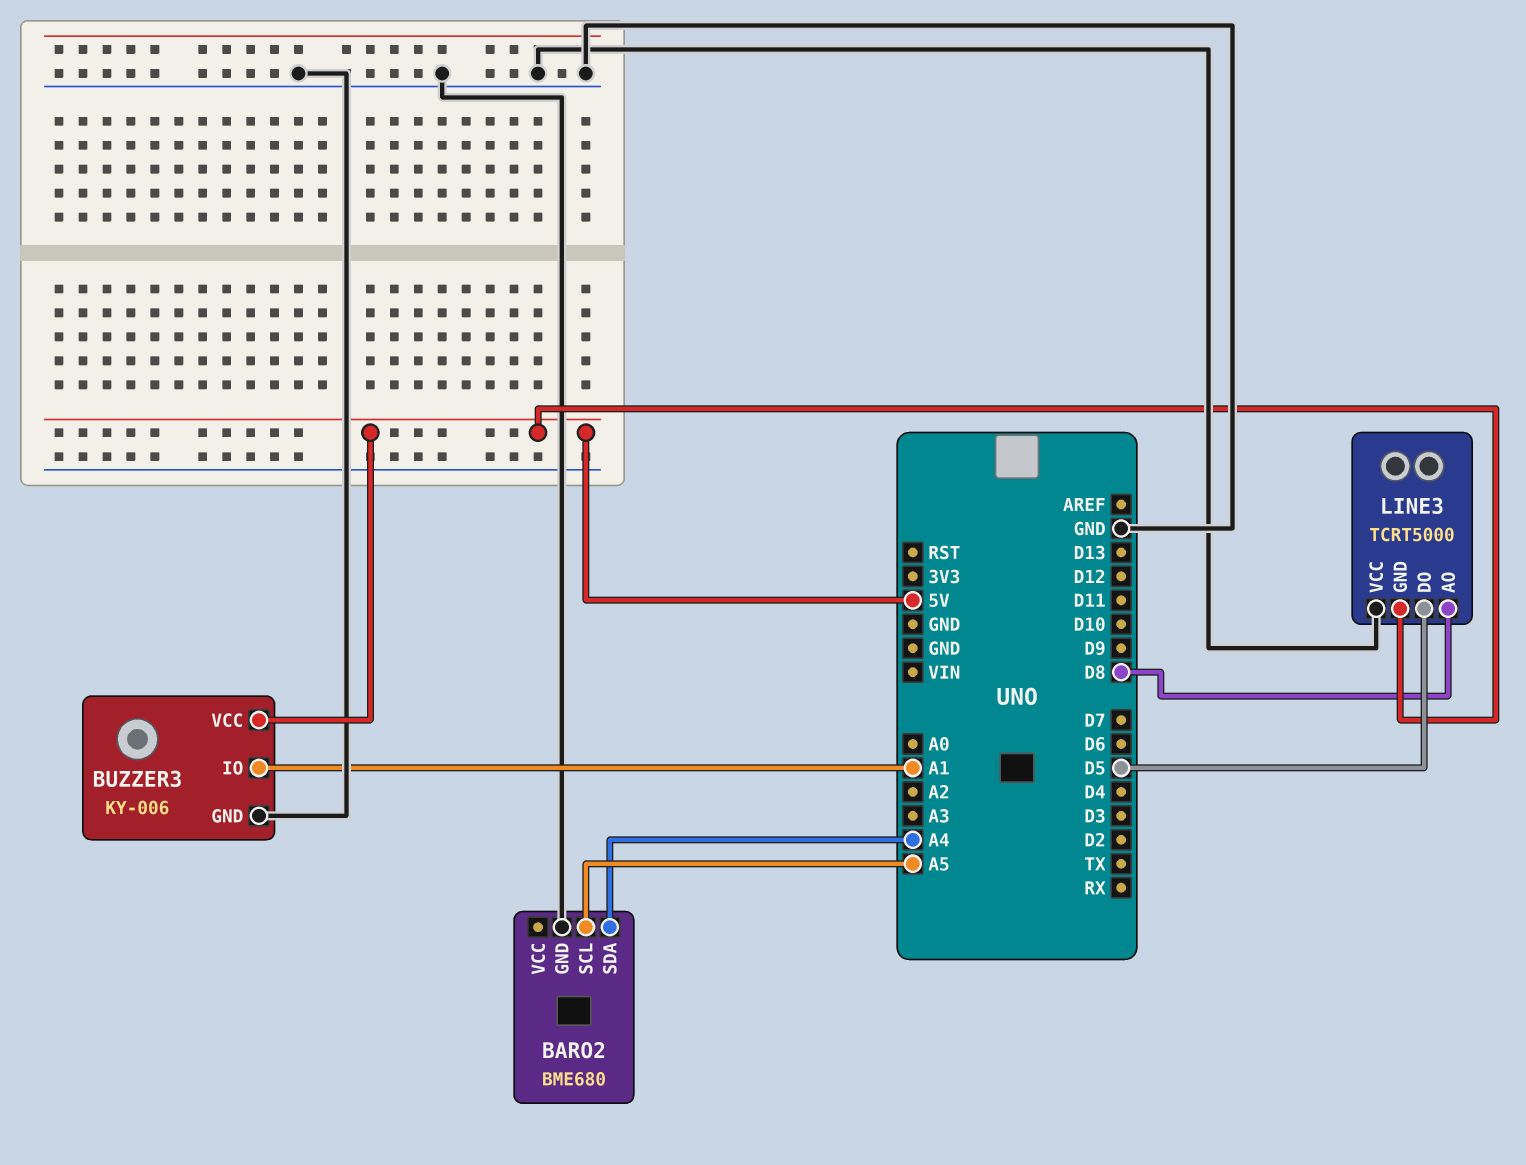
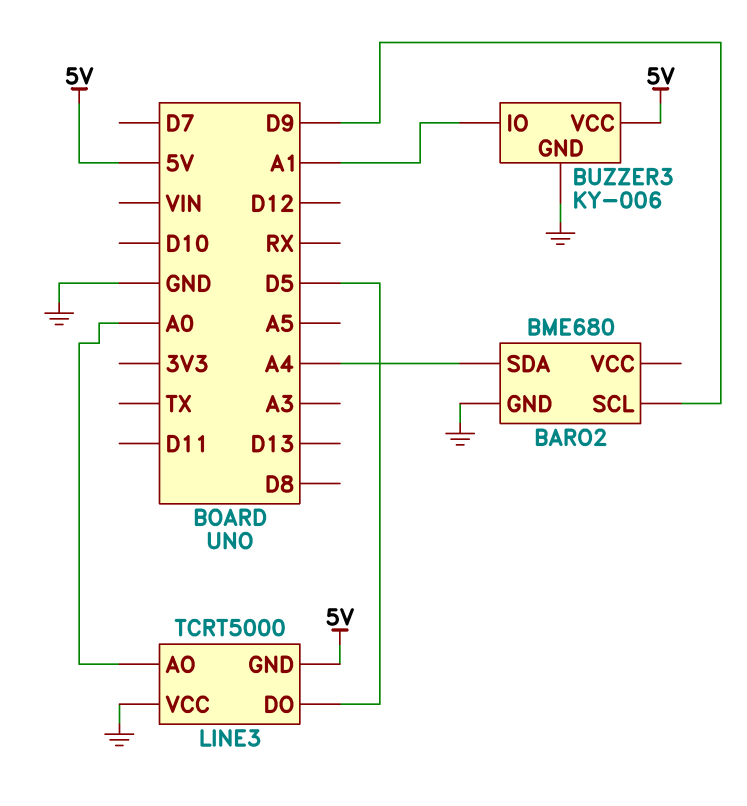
BARO2 pin SCL: A5 -> D9
LINE3 pin AO: D8 -> A0

